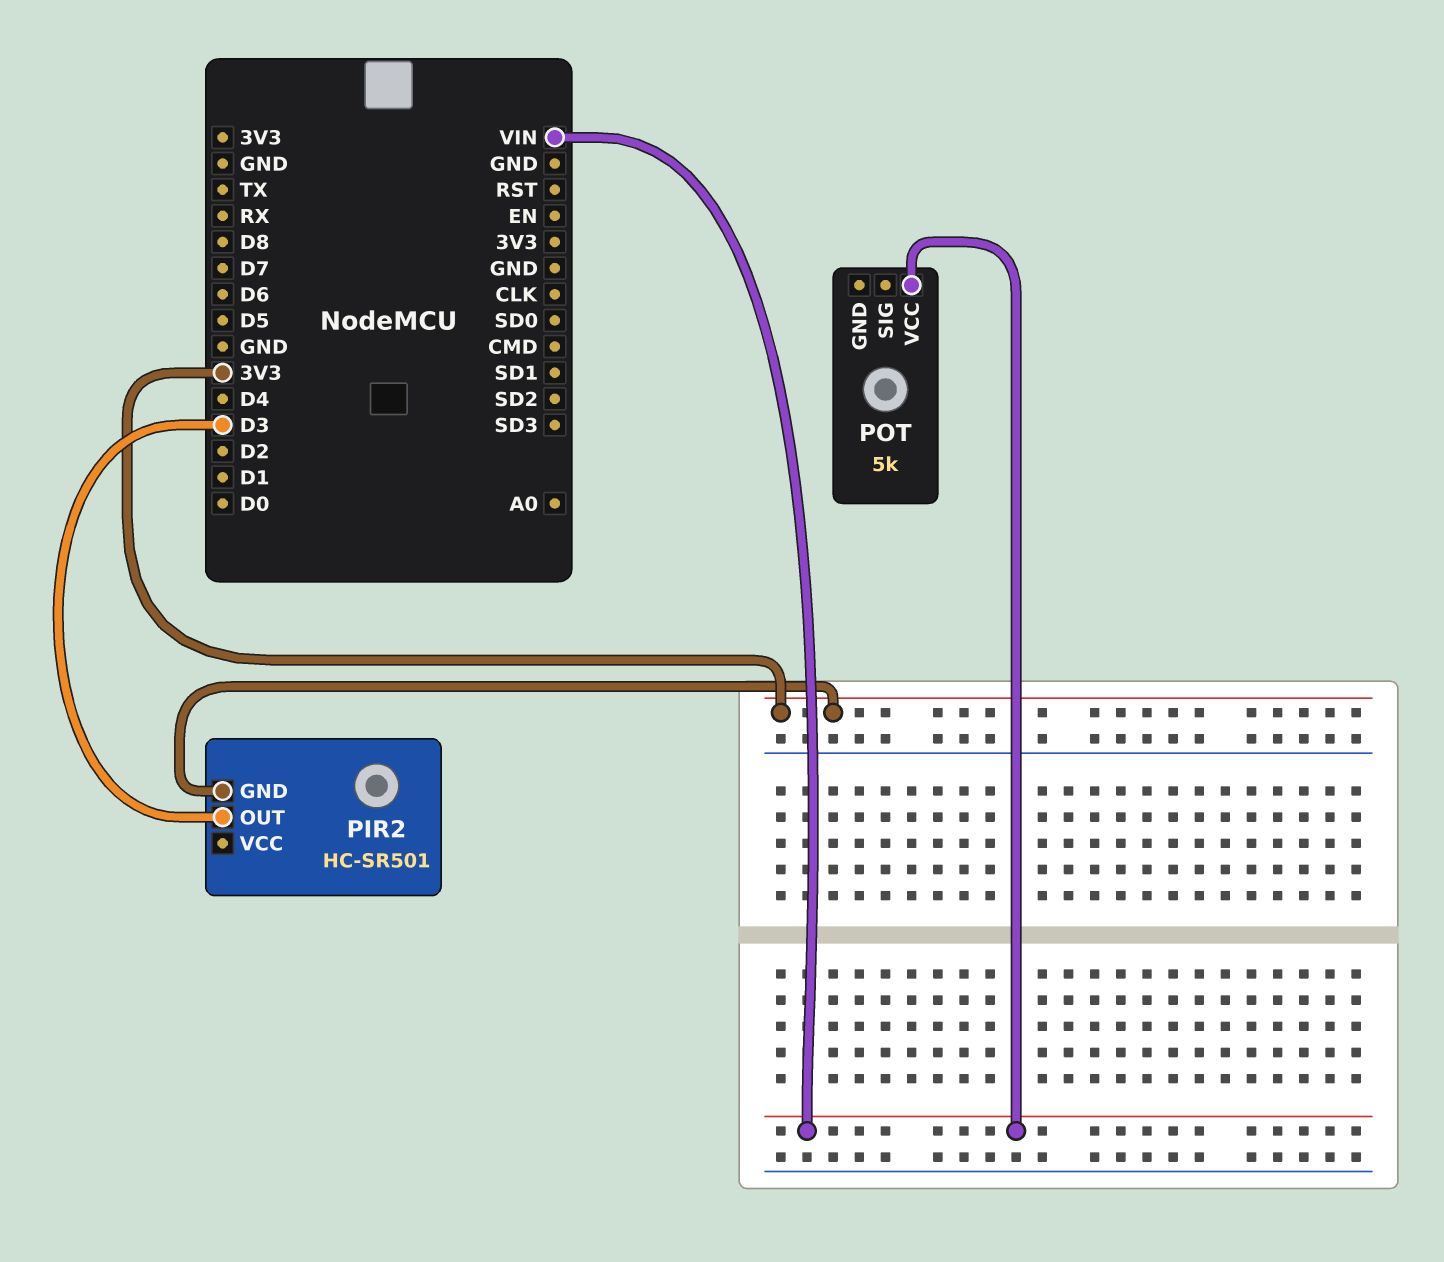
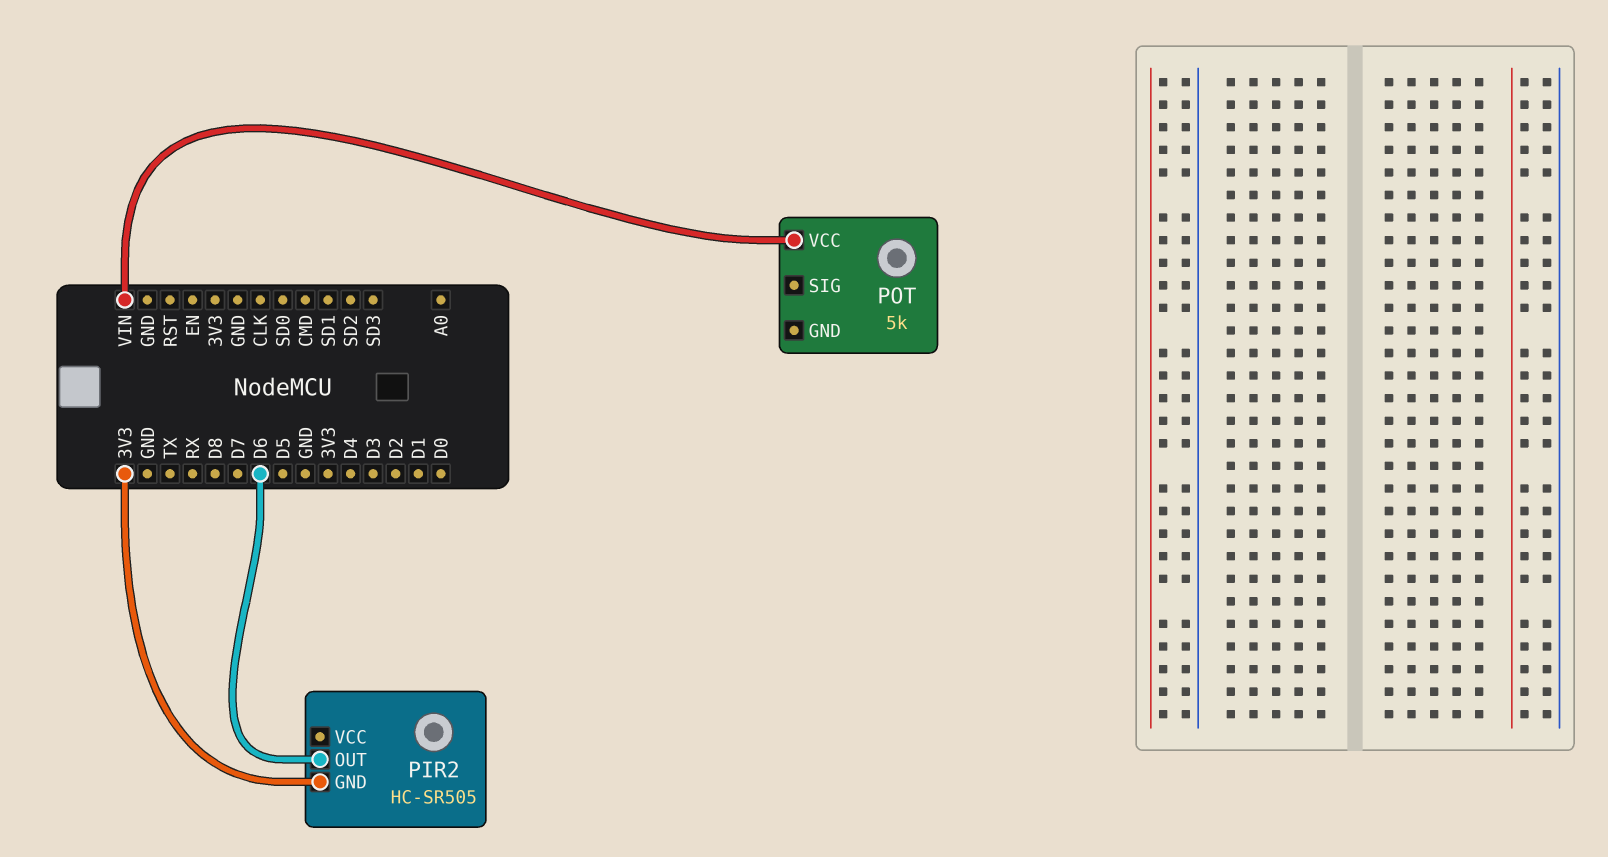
PIR2: HC-SR501 -> HC-SR505
PIR2 pin OUT: D3 -> D6

